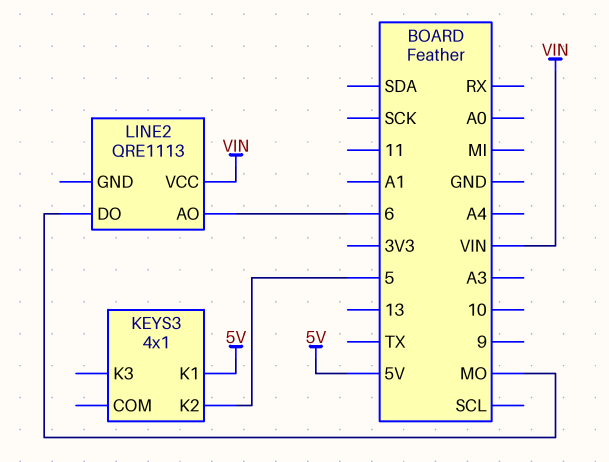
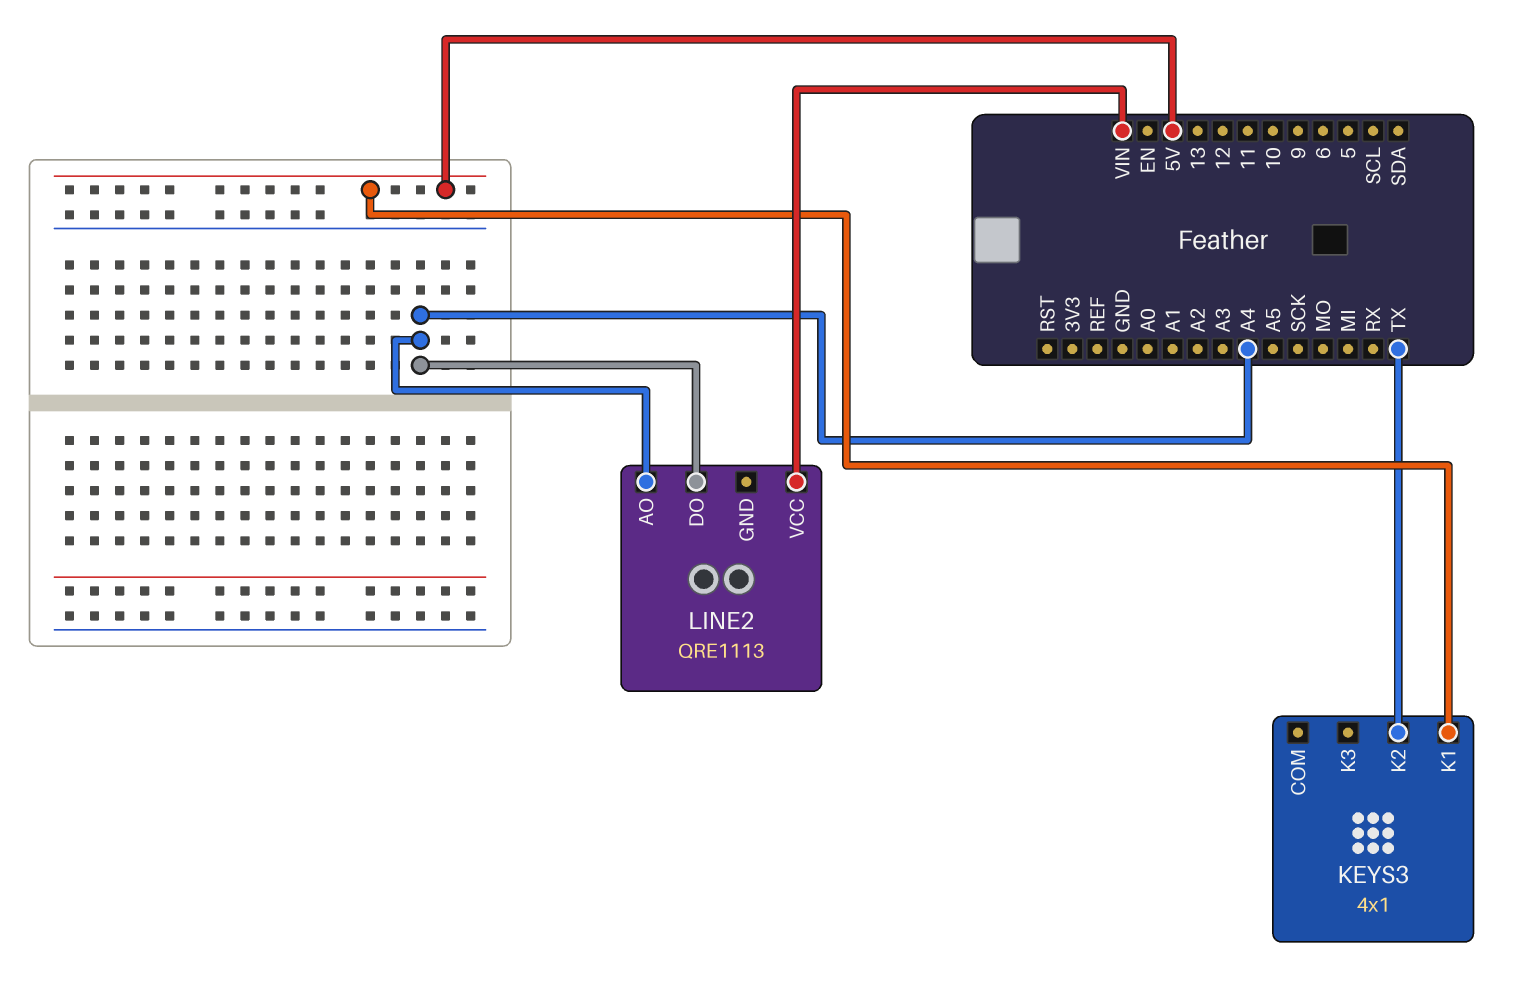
KEYS3 pin K2: 5 -> TX
LINE2 pin AO: 6 -> A4
LINE2 pin DO: MO -> A4

